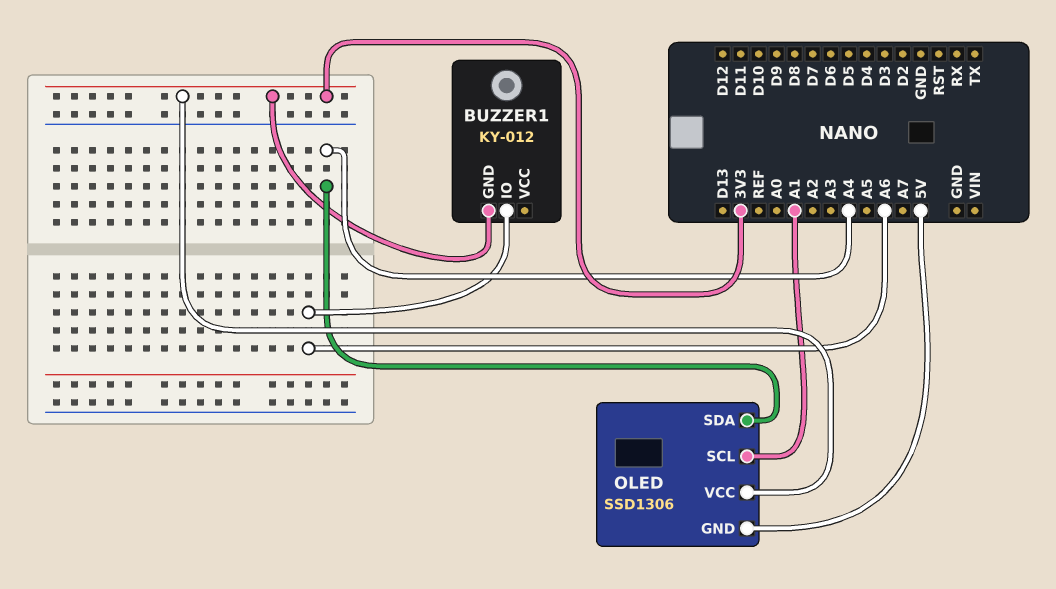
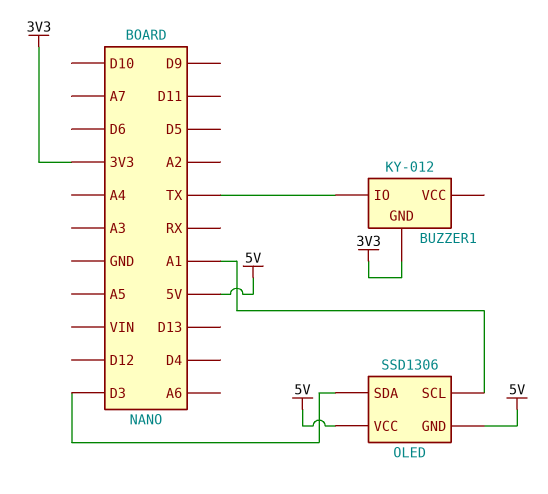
BUZZER1 pin IO: A6 -> TX
OLED pin SDA: A4 -> D3
OLED pin VCC: 3V3 -> 5V

